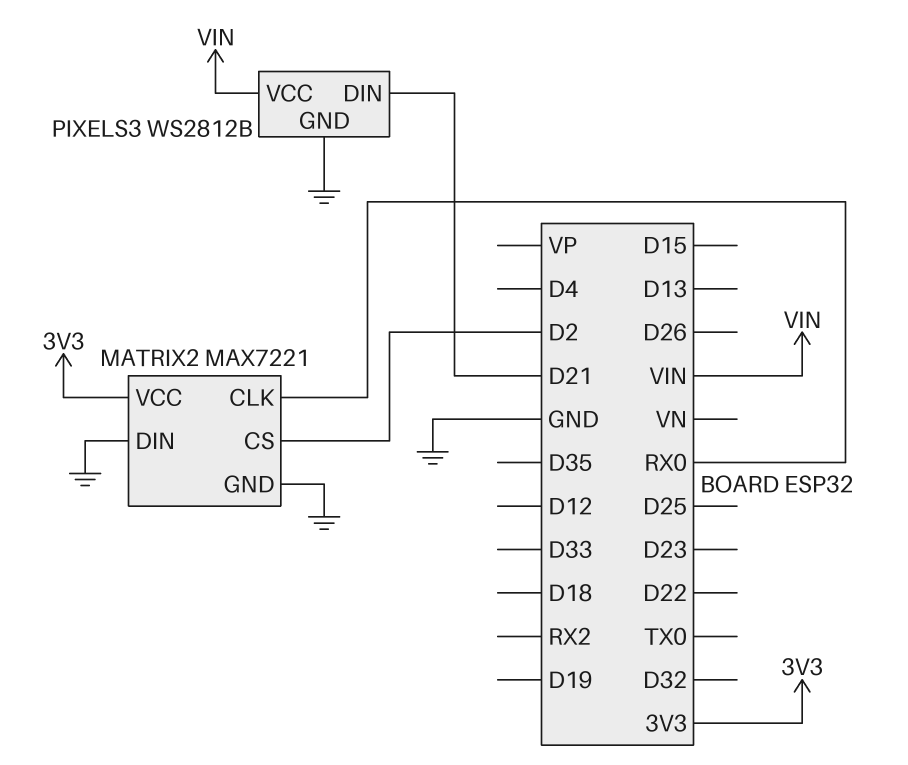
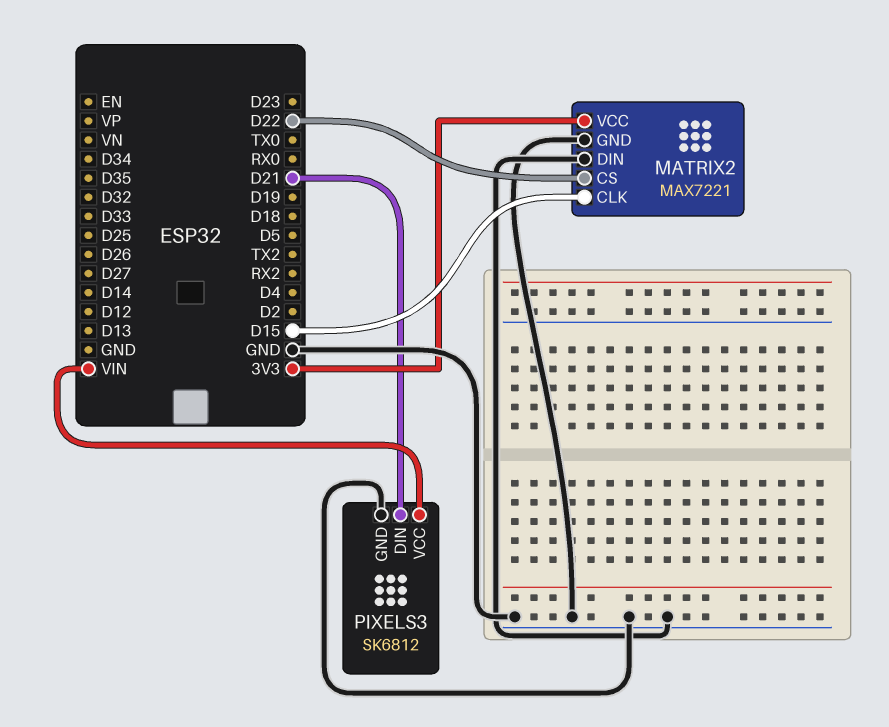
MATRIX2 pin CLK: RX0 -> D15
MATRIX2 pin CS: D2 -> D22
PIXELS3: WS2812B -> SK6812

